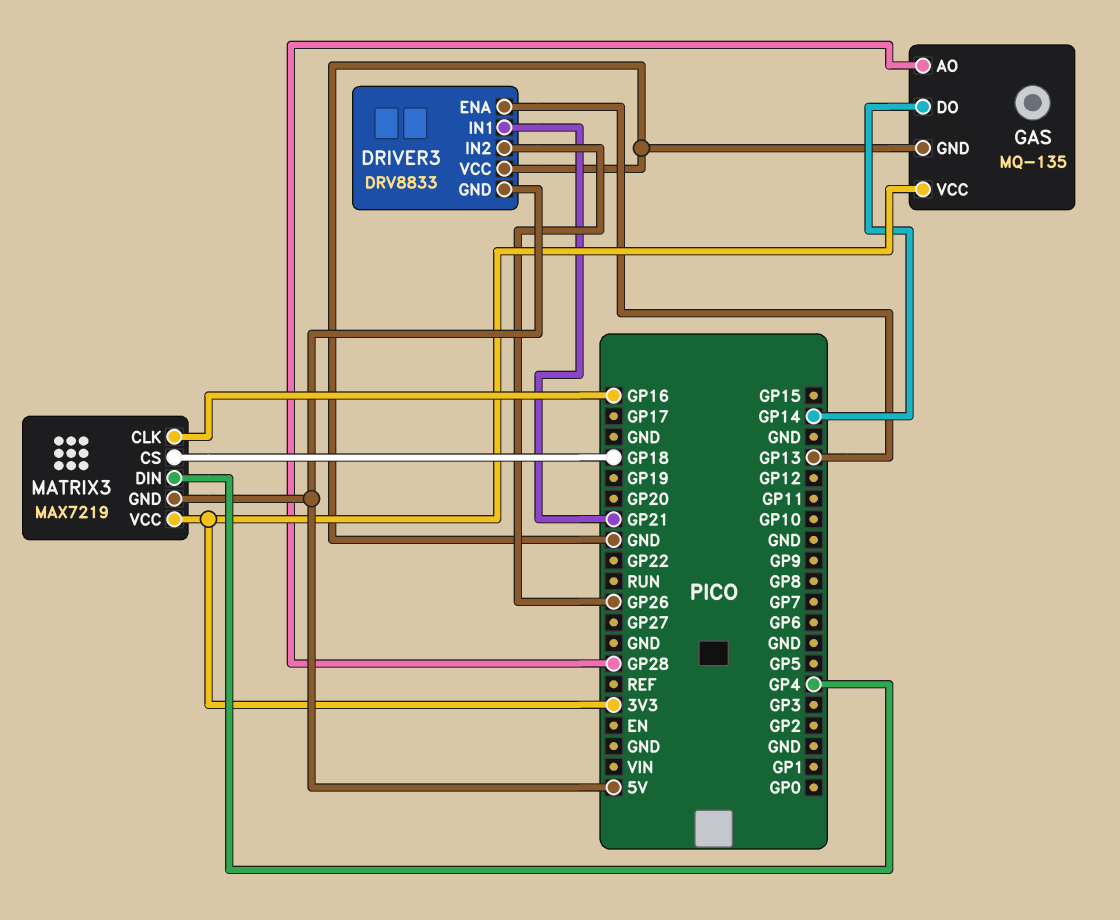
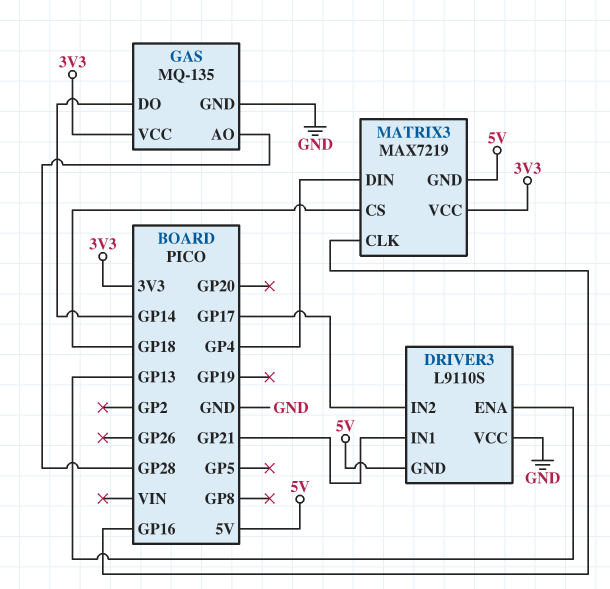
DRIVER3: DRV8833 -> L9110S
DRIVER3 pin IN2: GP26 -> GP17

